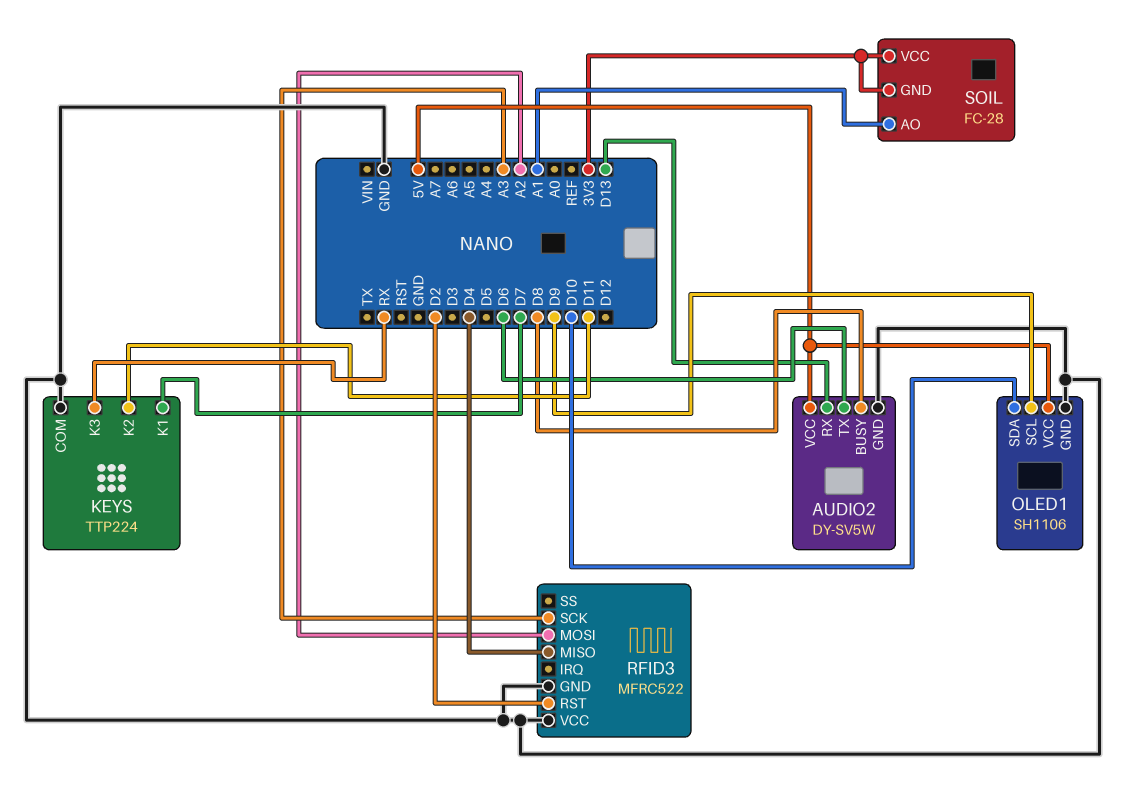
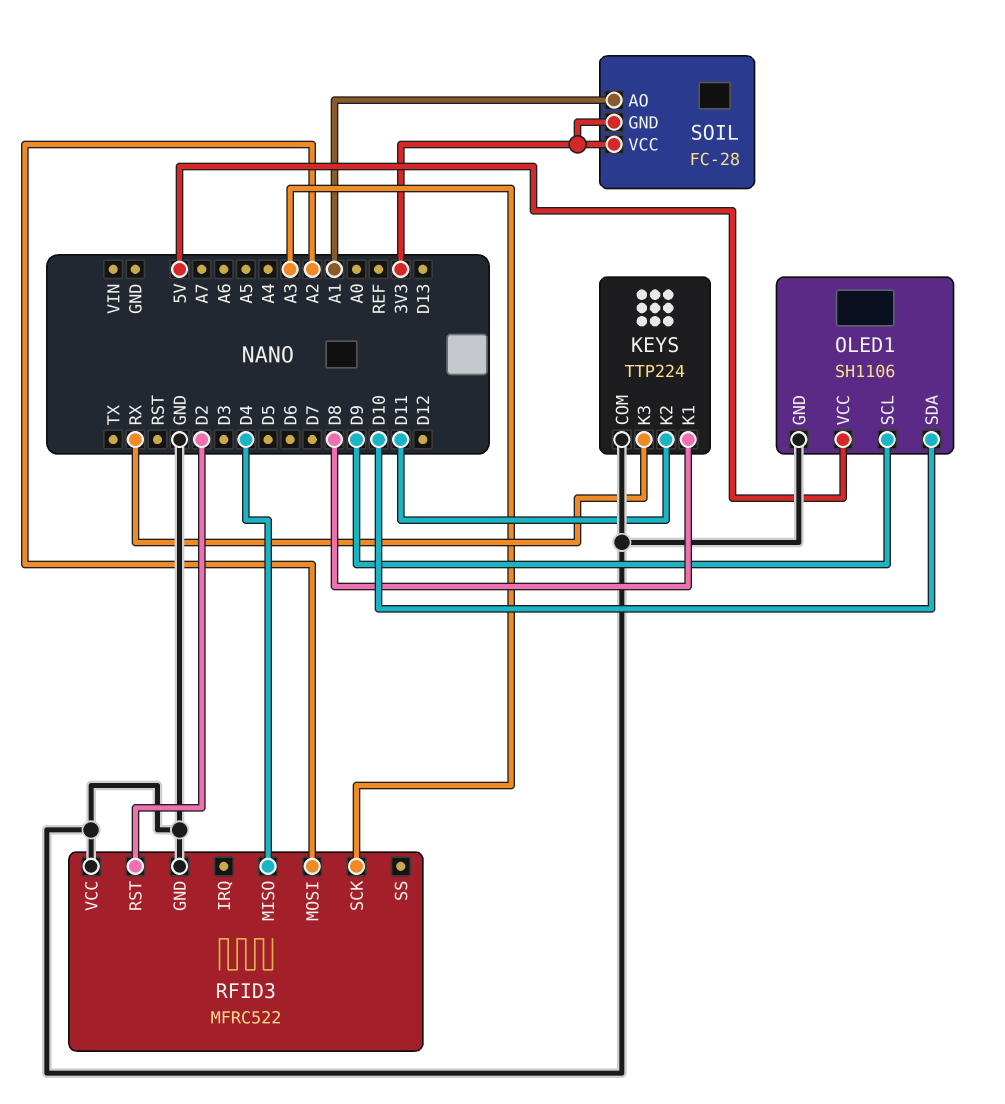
AUDIO2: DY-SV5W -> none
AUDIO2 pin BUSY: D8 -> none
AUDIO2 pin GND: GND -> none
AUDIO2 pin RX: D13 -> none
AUDIO2 pin TX: D6 -> none
AUDIO2 pin VCC: 5V -> none
KEYS pin K1: D7 -> D8

